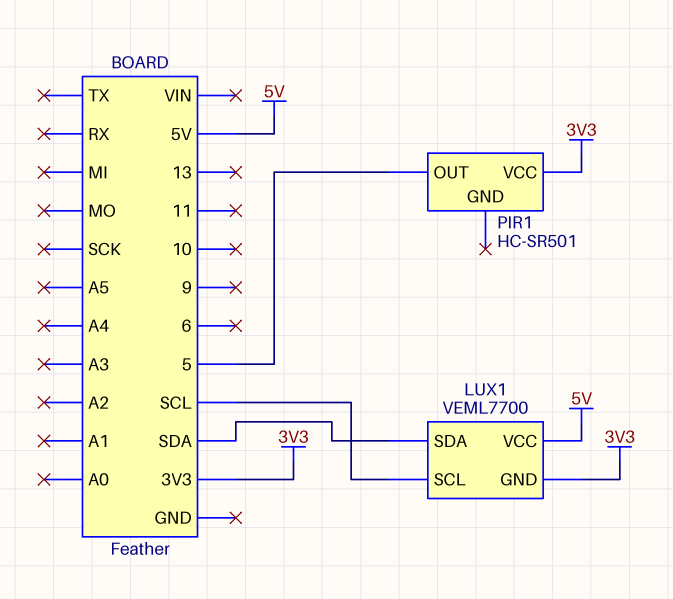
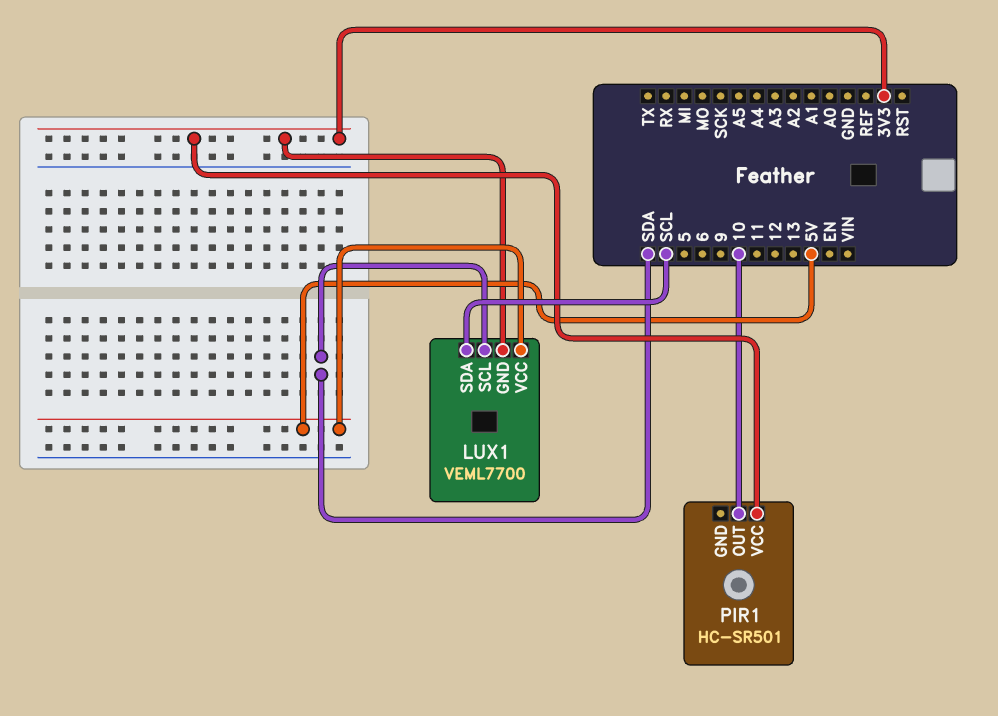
LUX1 pin SCL: SCL -> SDA
LUX1 pin SDA: SDA -> SCL
PIR1 pin OUT: 5 -> 10

